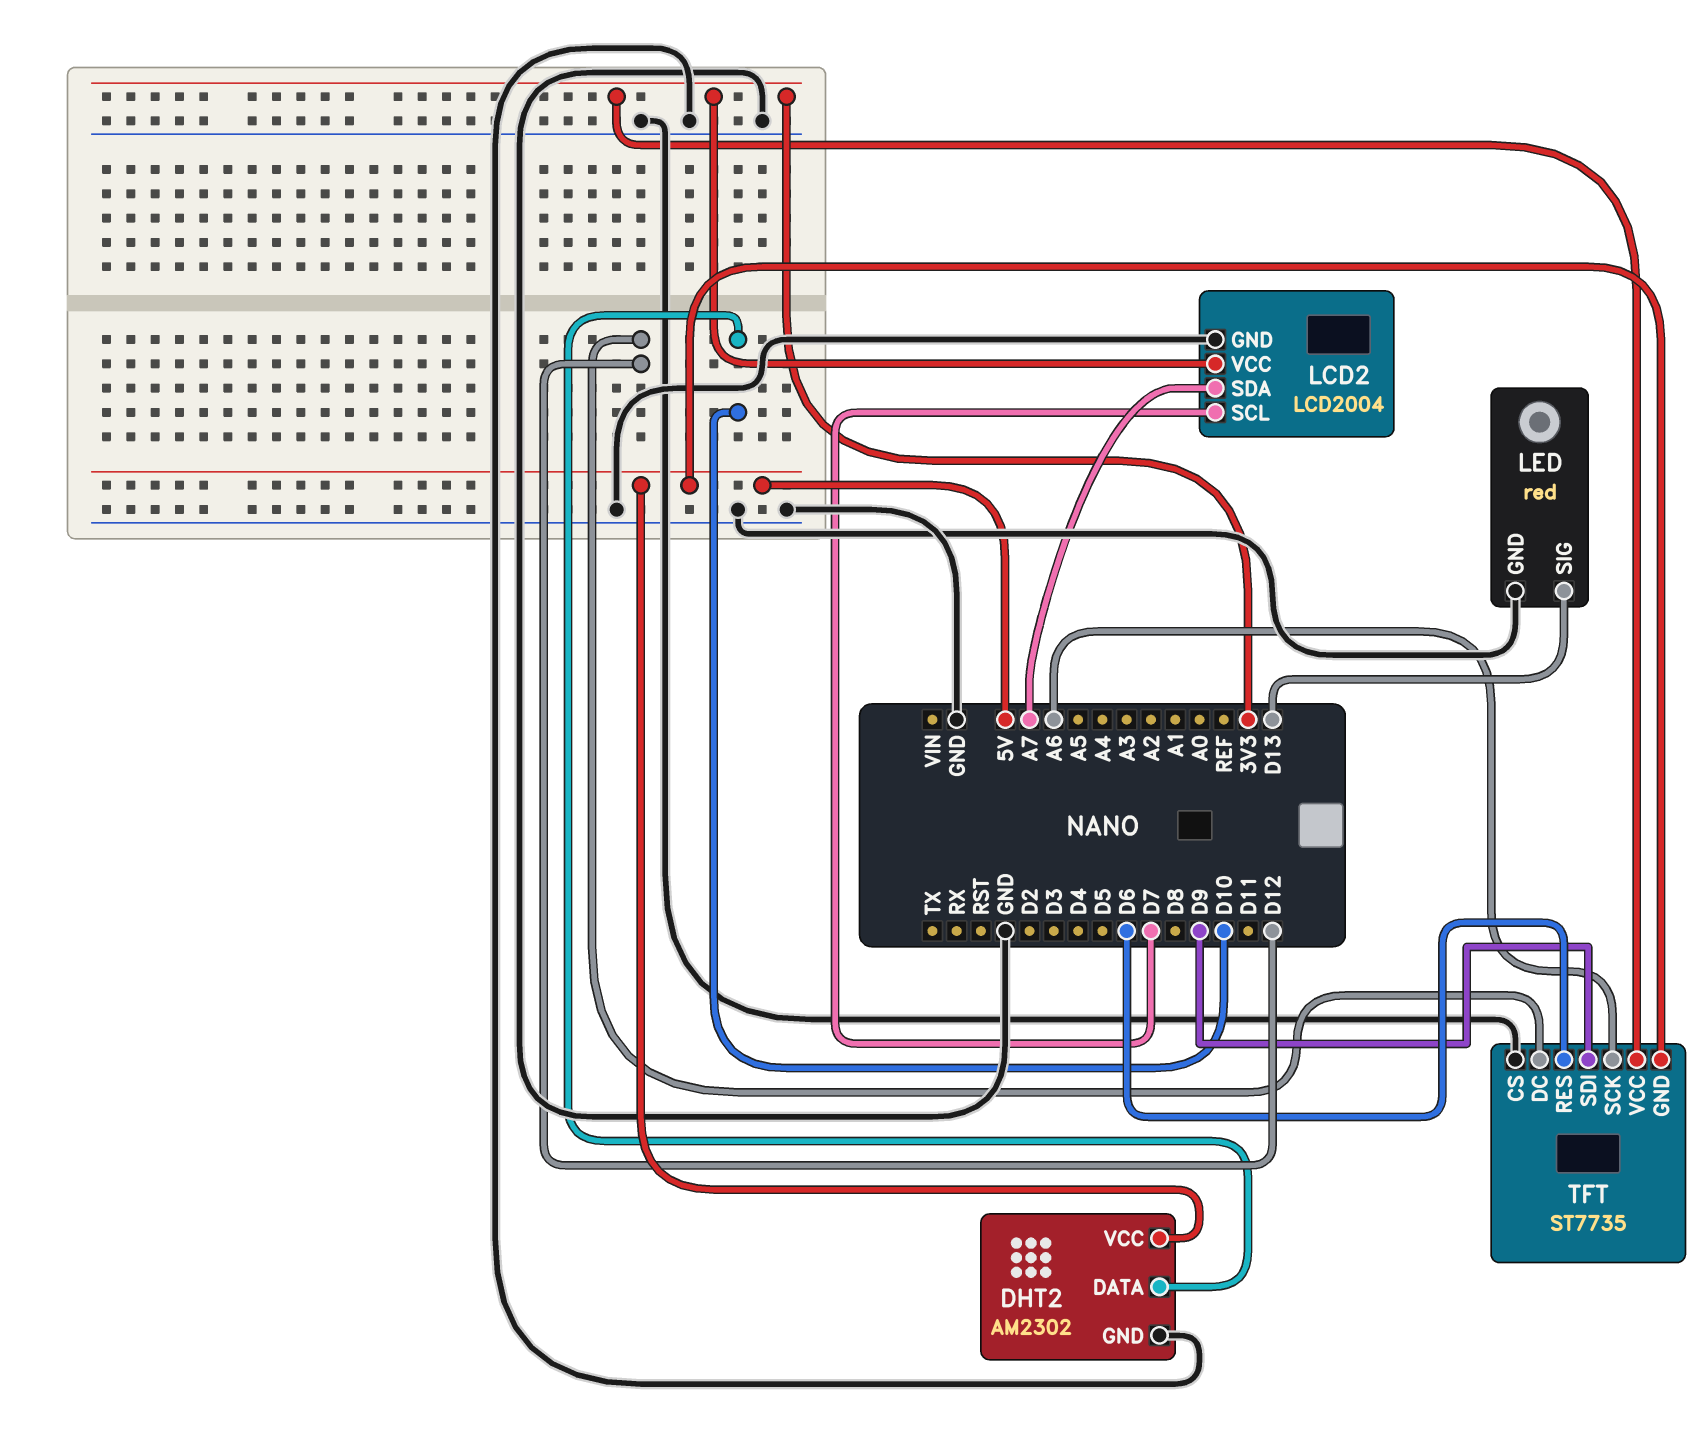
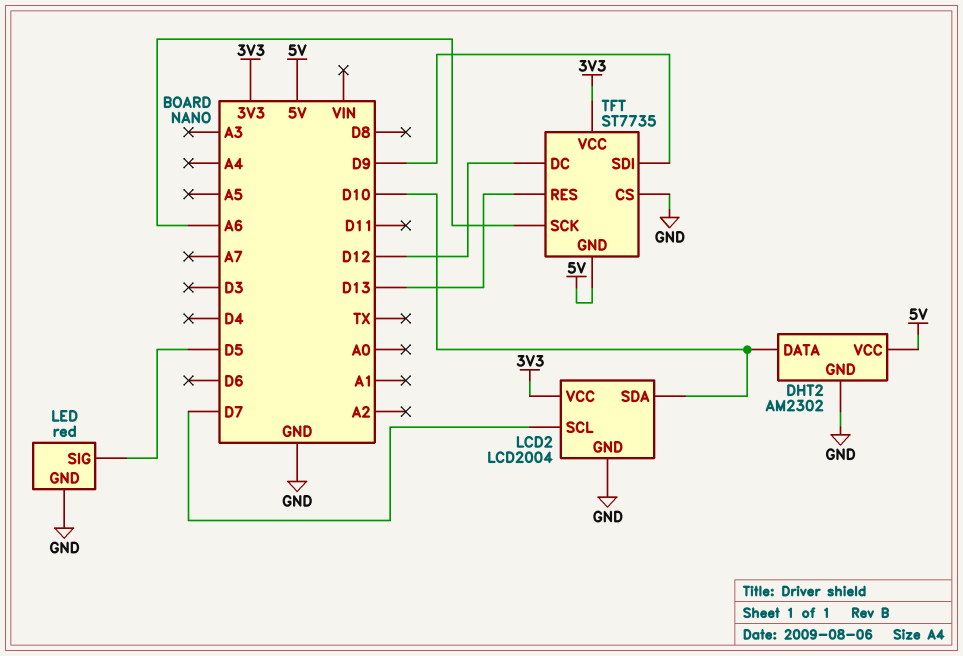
LCD2 pin SDA: A7 -> D10
LED pin SIG: D13 -> D5
TFT pin RES: D6 -> D13

